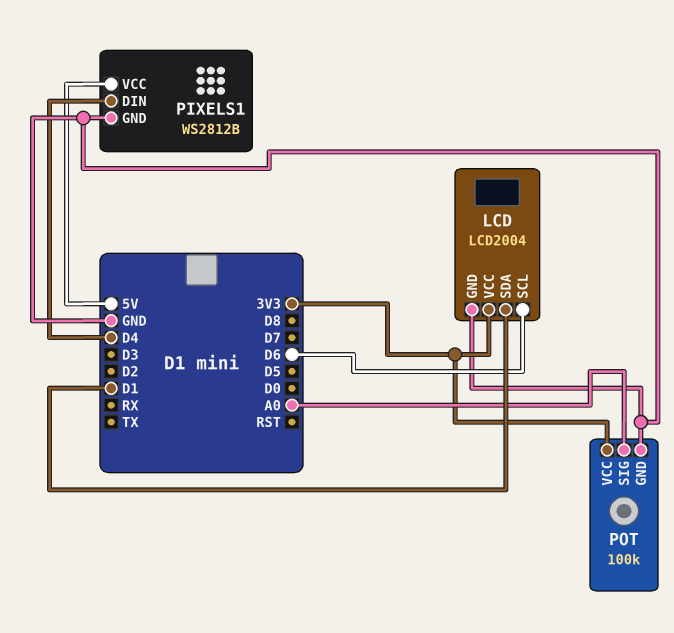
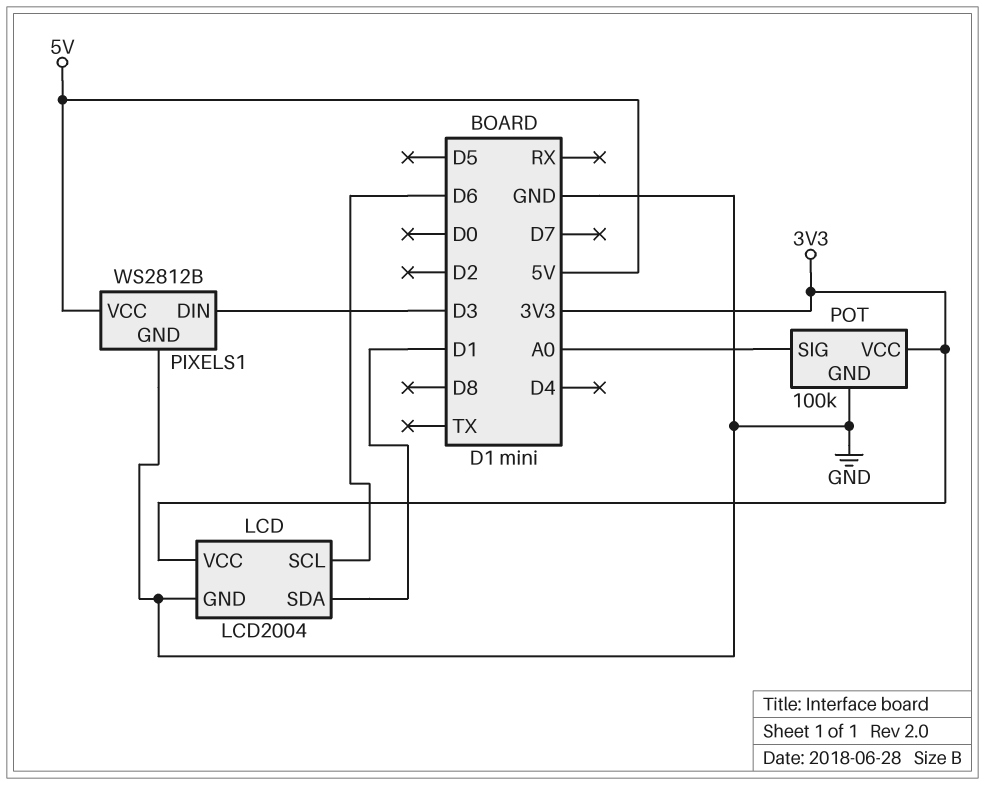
PIXELS1 pin DIN: D4 -> D3

